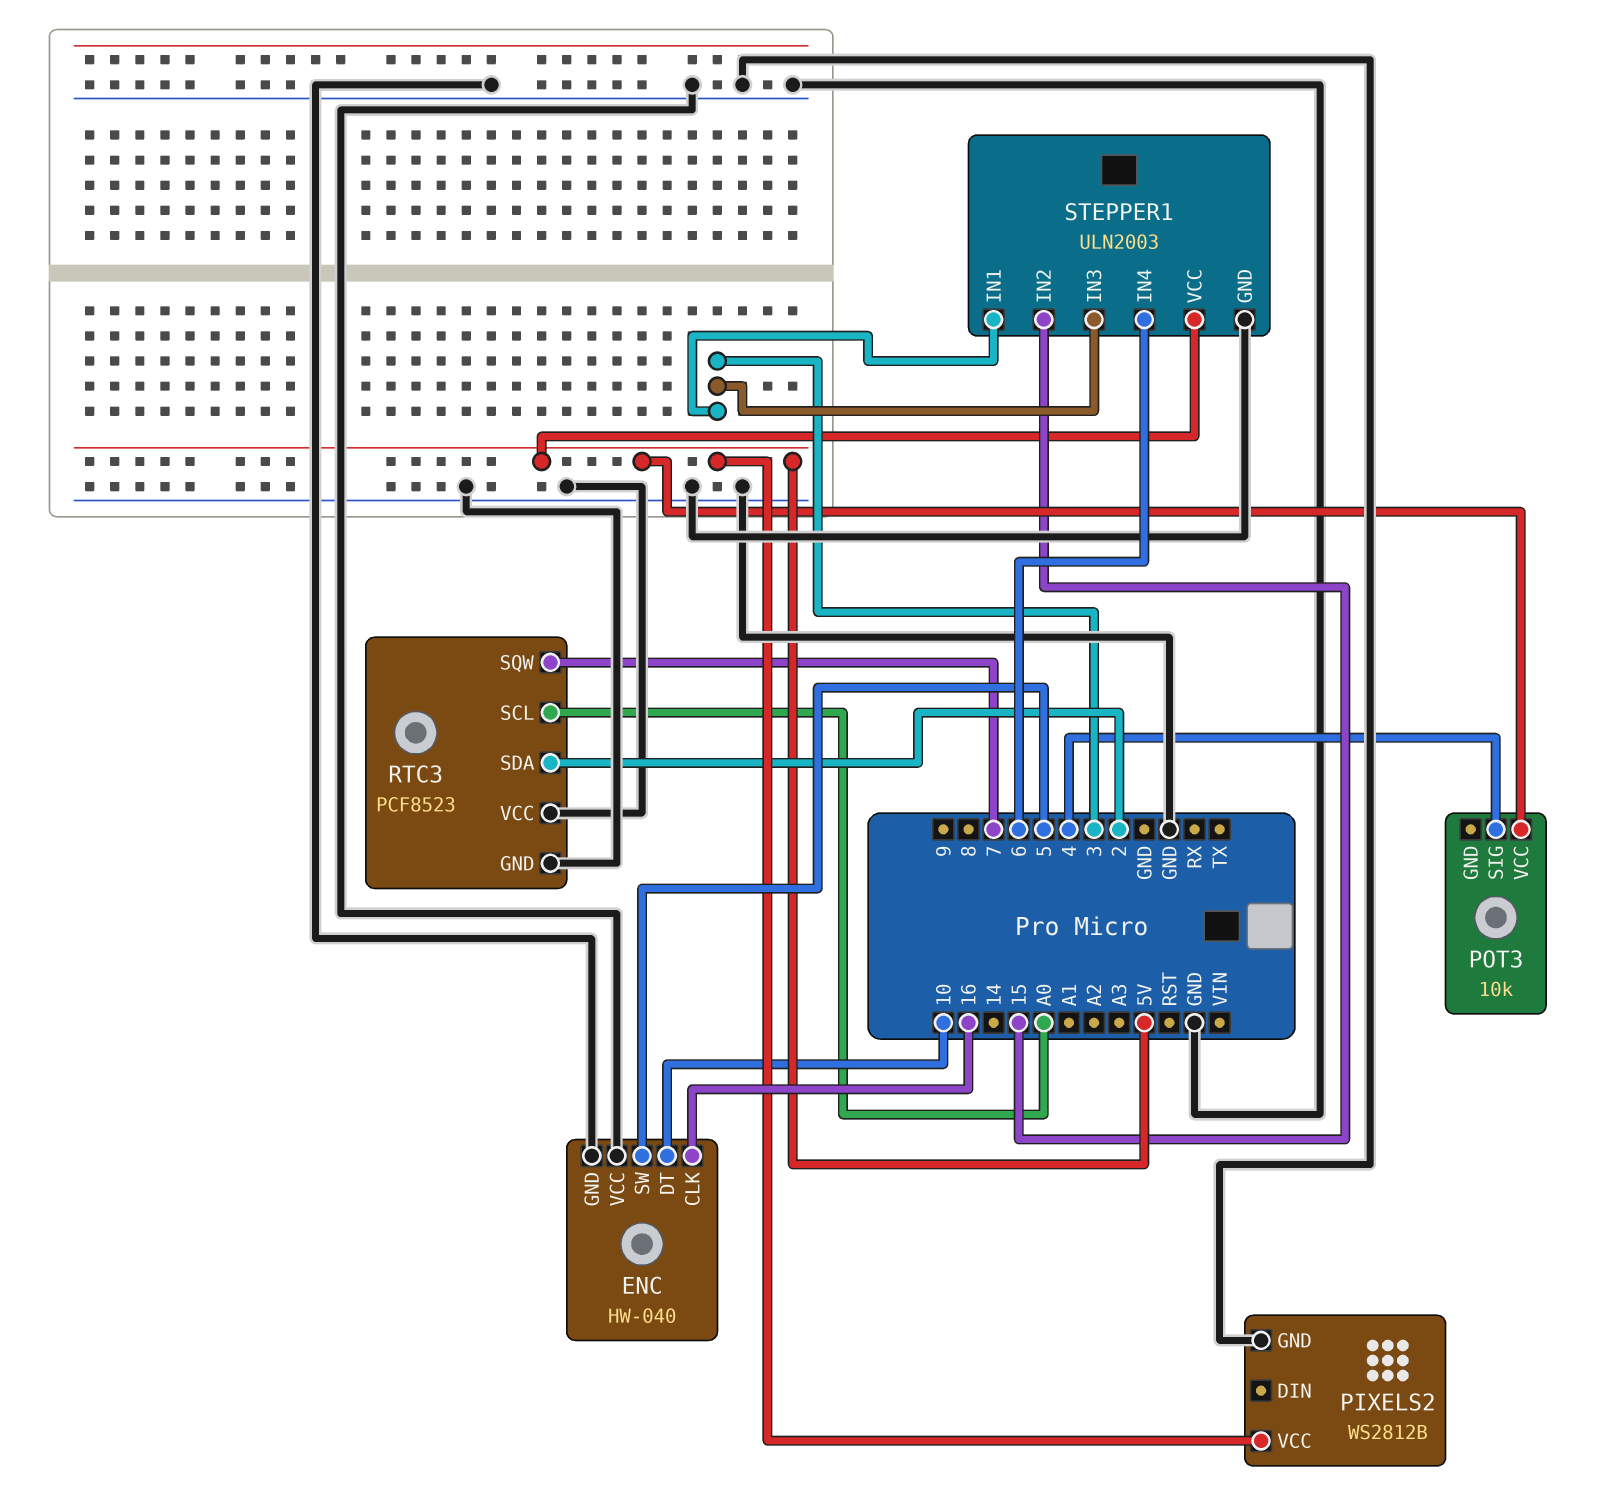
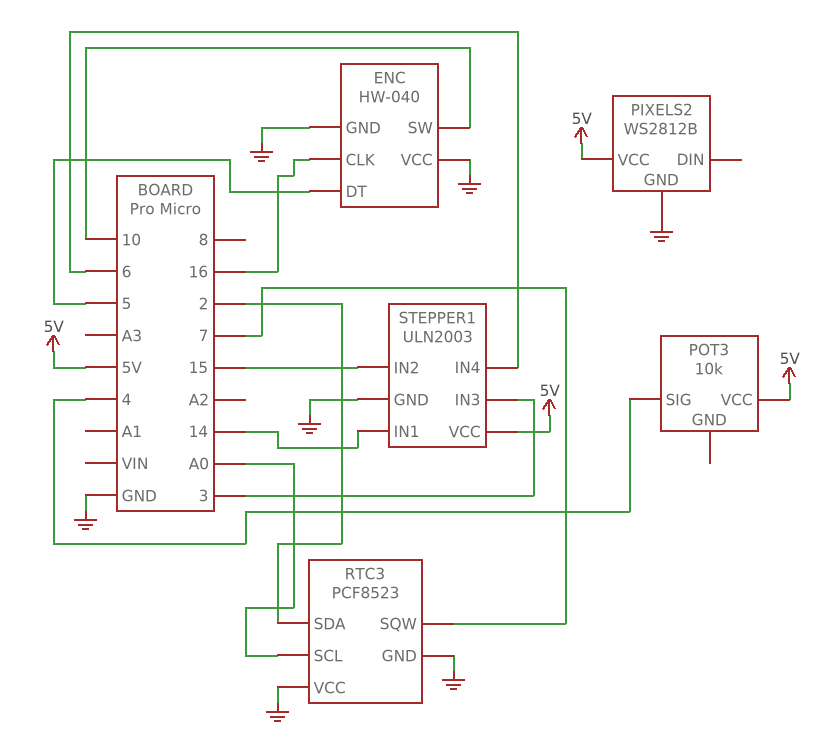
ENC pin DT: 10 -> 5
ENC pin SW: 5 -> 10
STEPPER1 pin IN1: 3 -> 14

